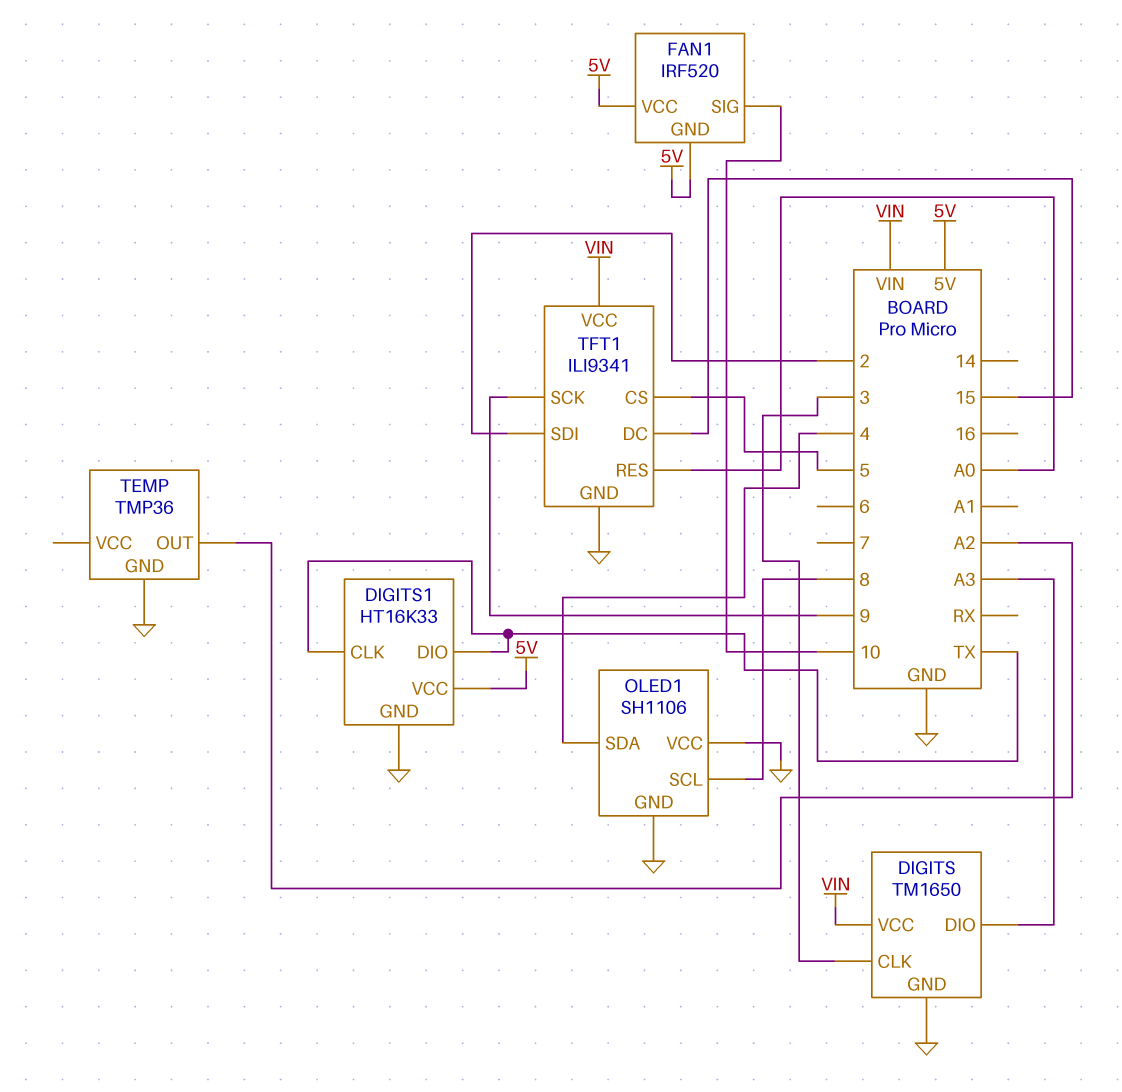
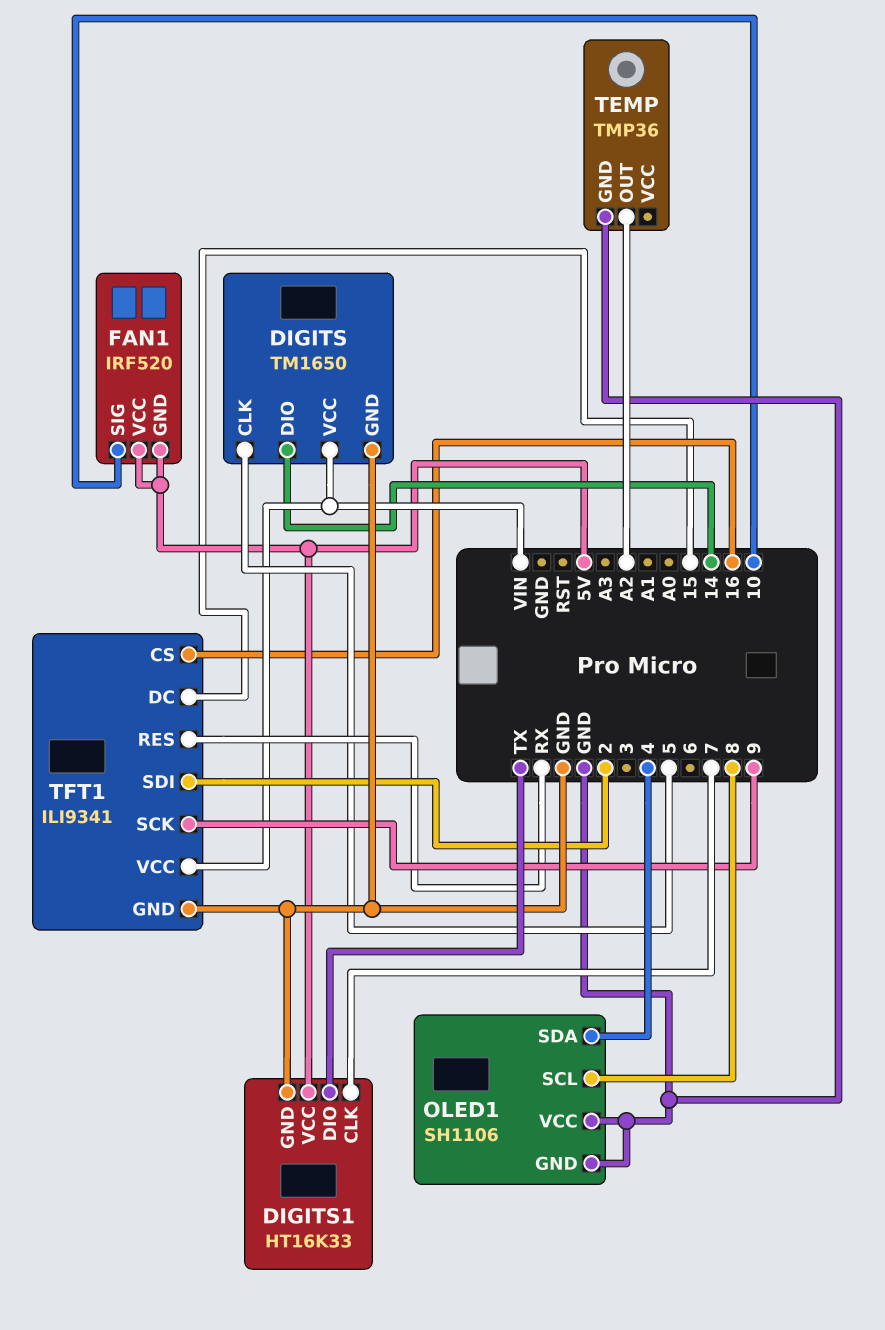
DIGITS pin CLK: 3 -> 5
DIGITS pin DIO: A3 -> 14
DIGITS1 pin CLK: TX -> 7
TFT1 pin CS: 5 -> 16
TFT1 pin RES: A0 -> RX

